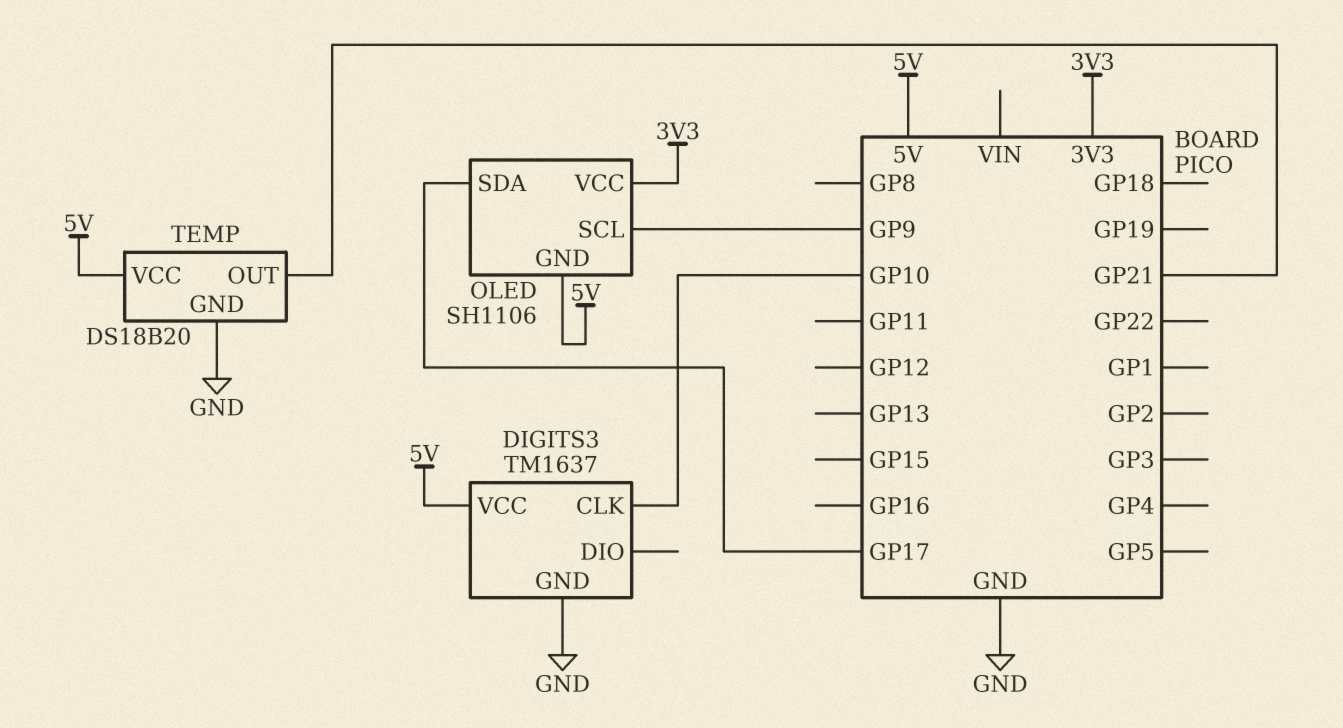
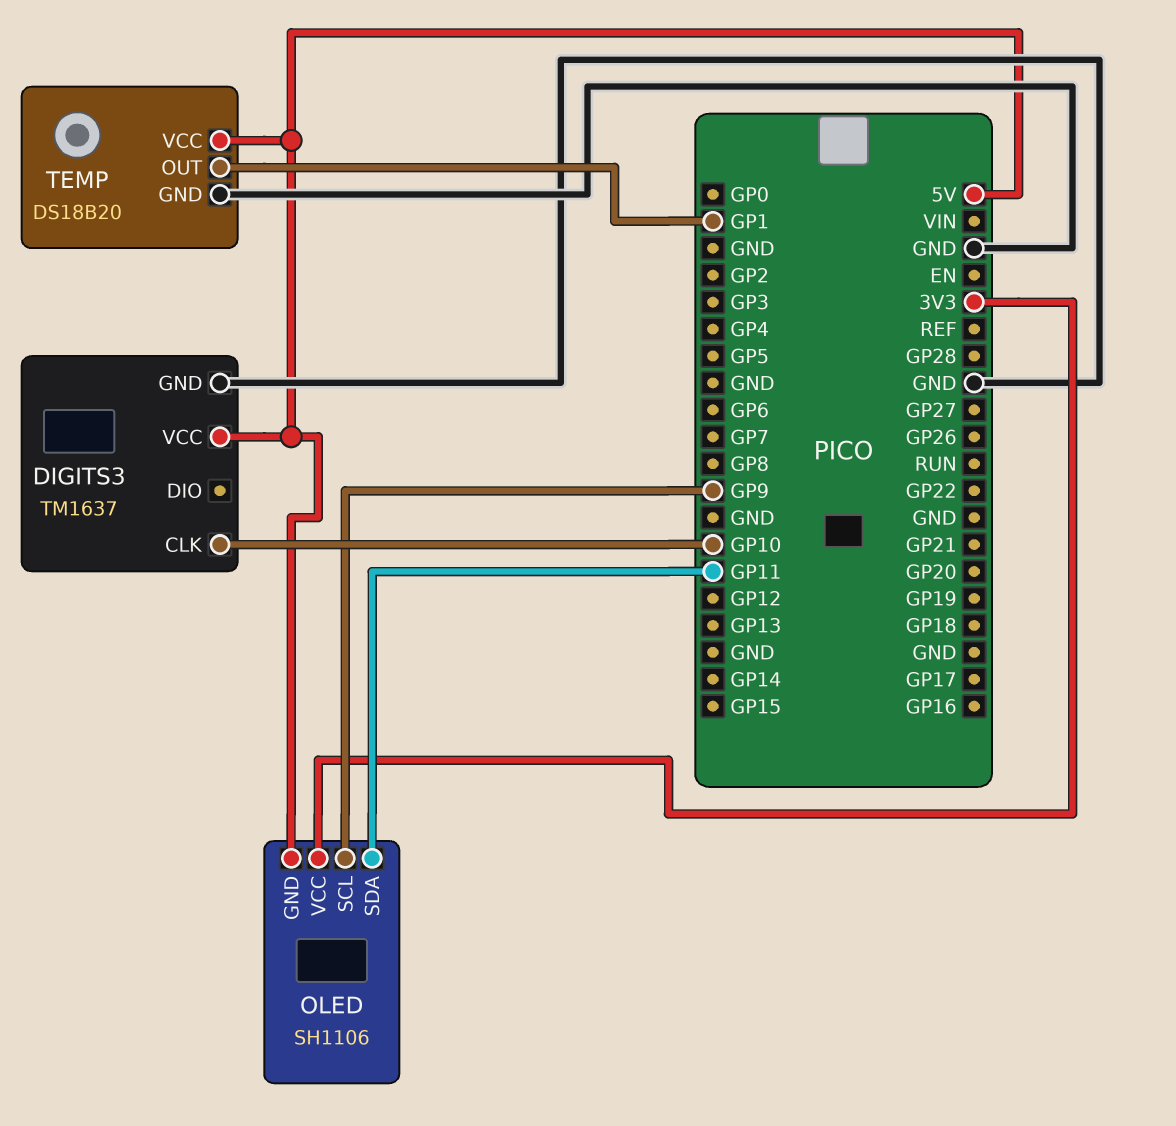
OLED pin SDA: GP17 -> GP11
TEMP pin OUT: GP21 -> GP1

